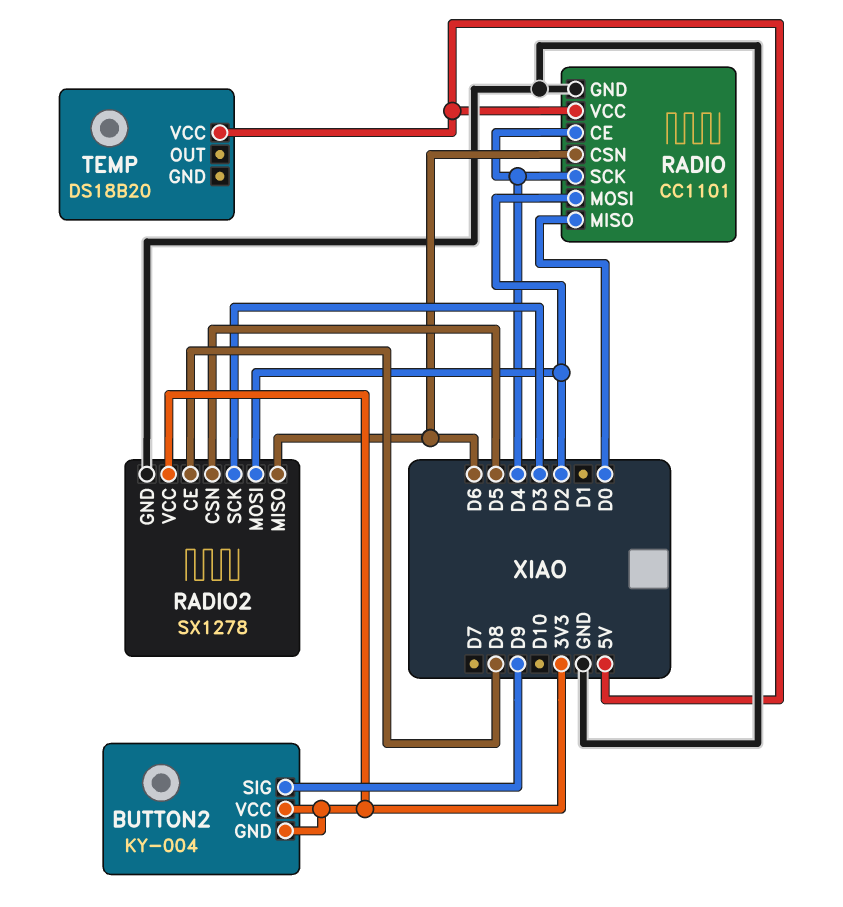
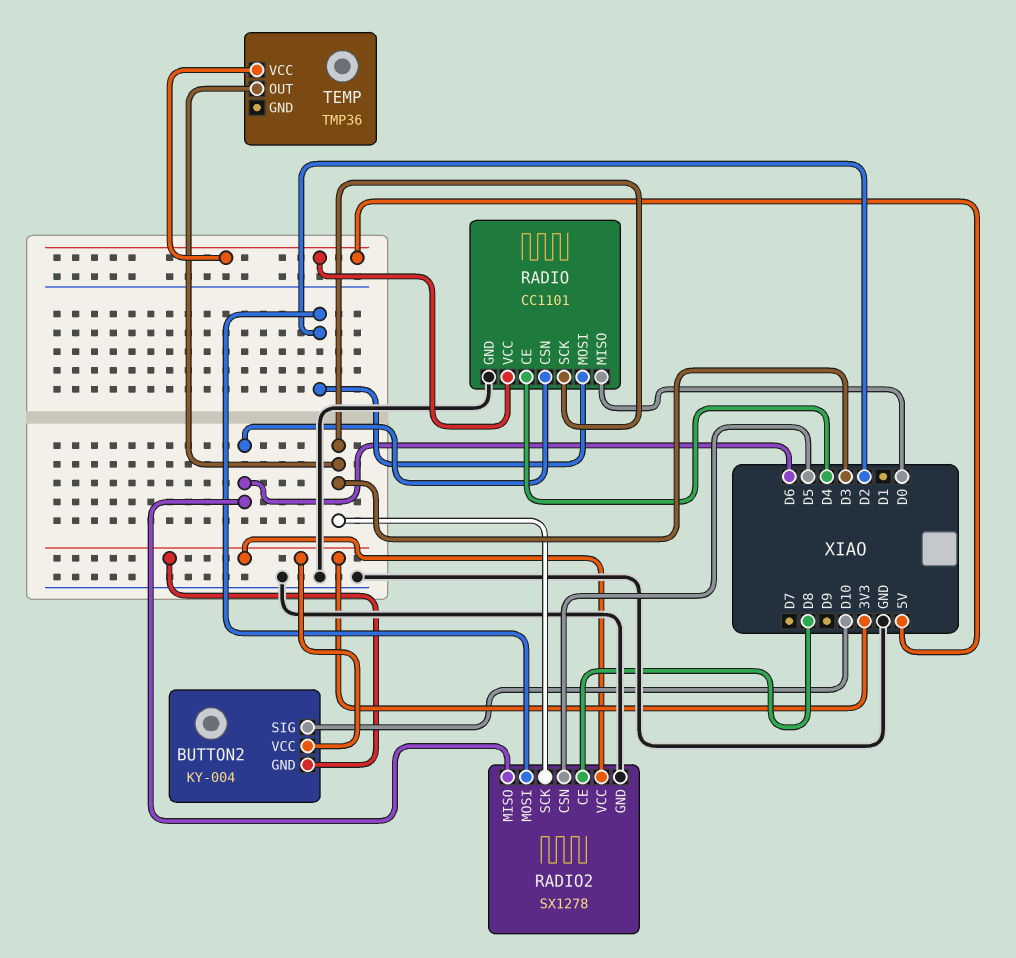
BUTTON2 pin SIG: D9 -> D10
RADIO pin SCK: D4 -> D3
TEMP: DS18B20 -> TMP36
TEMP pin OUT: none -> D3

